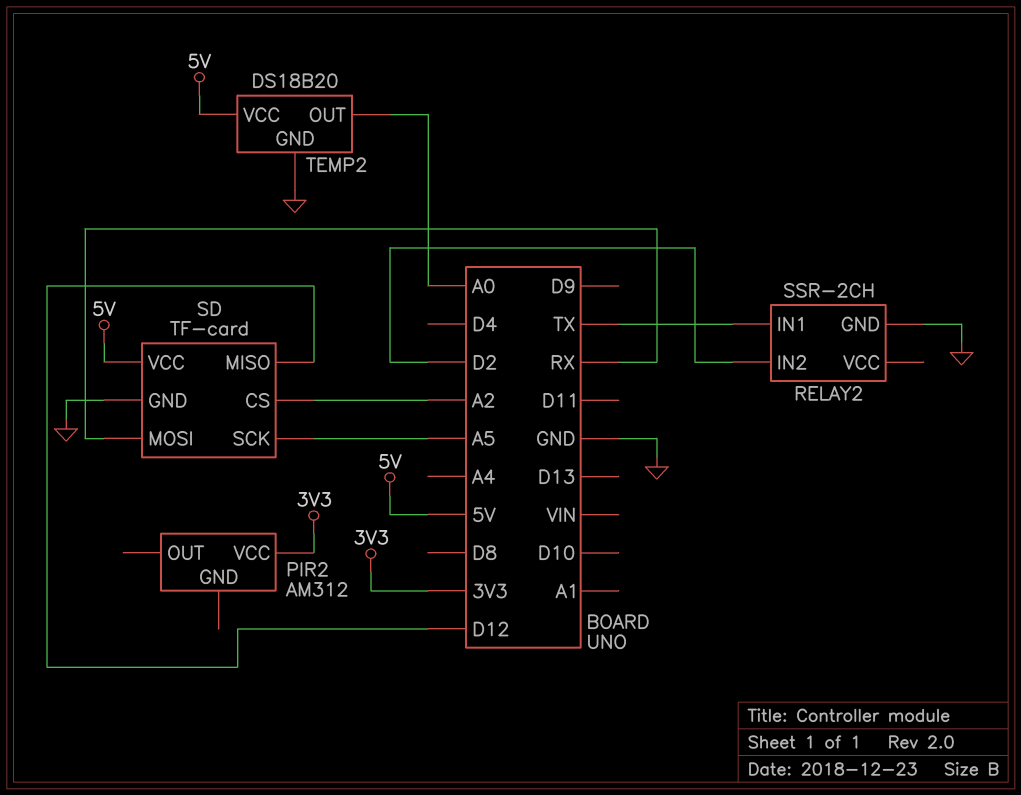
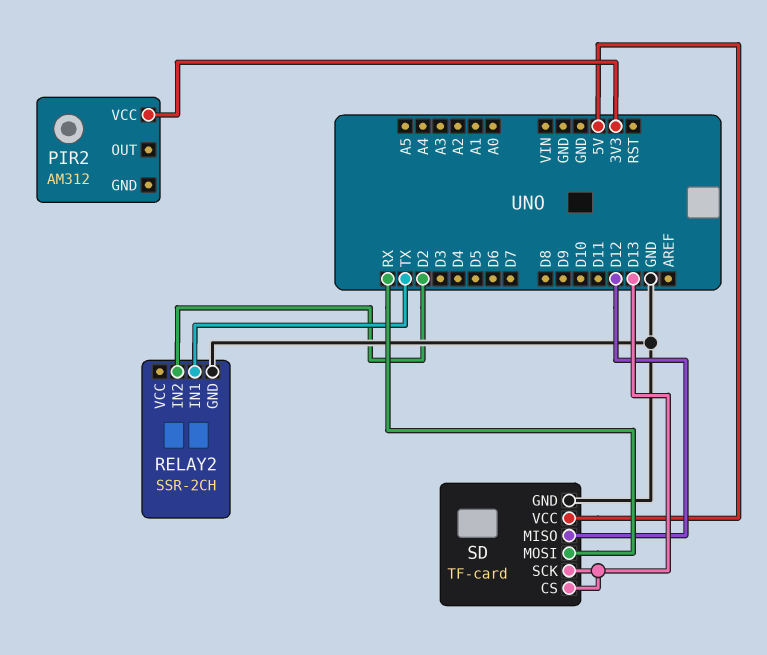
SD pin CS: A2 -> D13
SD pin SCK: A5 -> D13
TEMP2: DS18B20 -> none
TEMP2 pin GND: GND -> none
TEMP2 pin OUT: A0 -> none
TEMP2 pin VCC: 5V -> none

